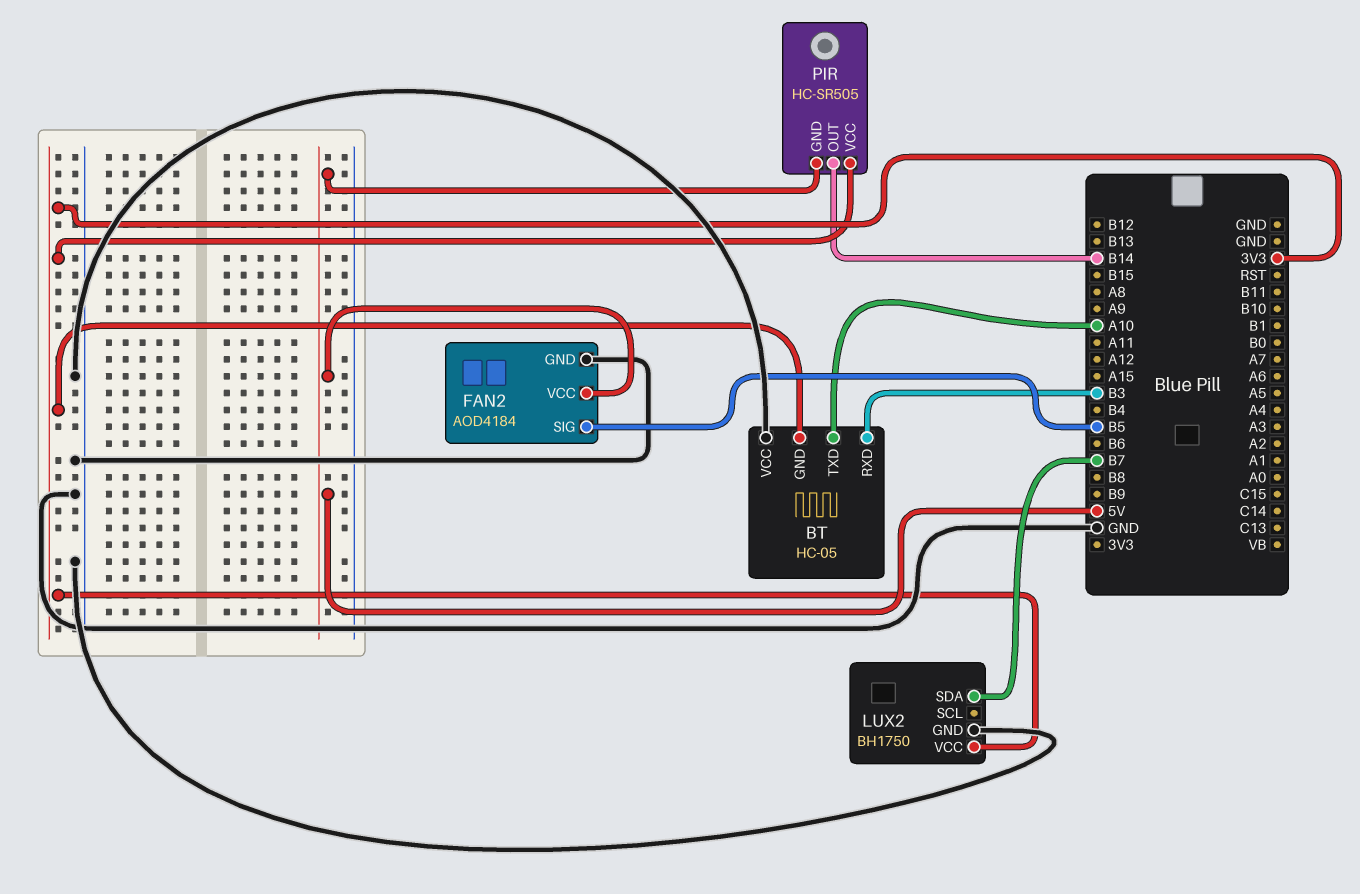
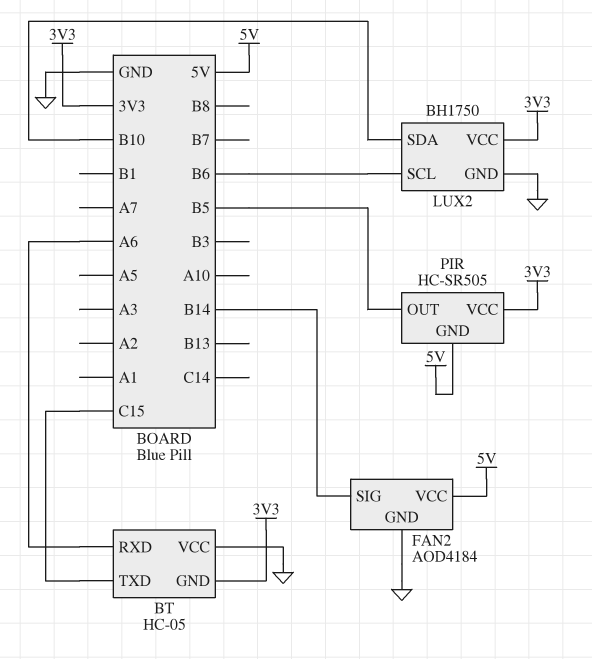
BT pin RXD: B3 -> A6
BT pin TXD: A10 -> C15
FAN2 pin SIG: B5 -> B14
LUX2 pin SCL: none -> B6
LUX2 pin SDA: B7 -> B10
PIR pin OUT: B14 -> B5

